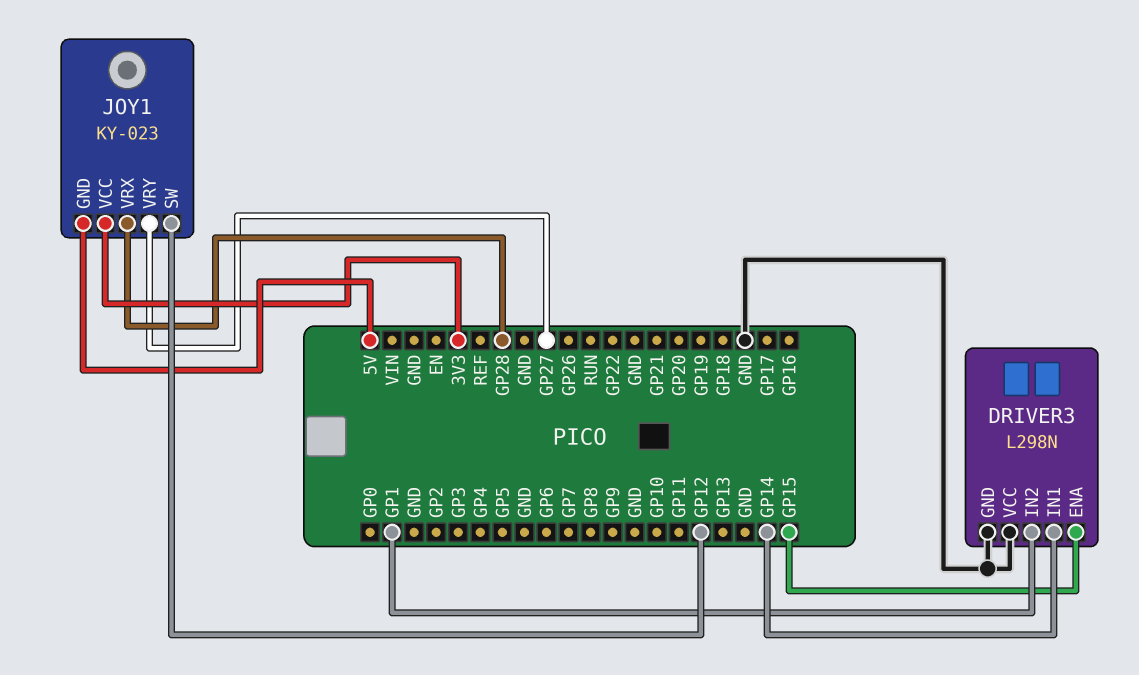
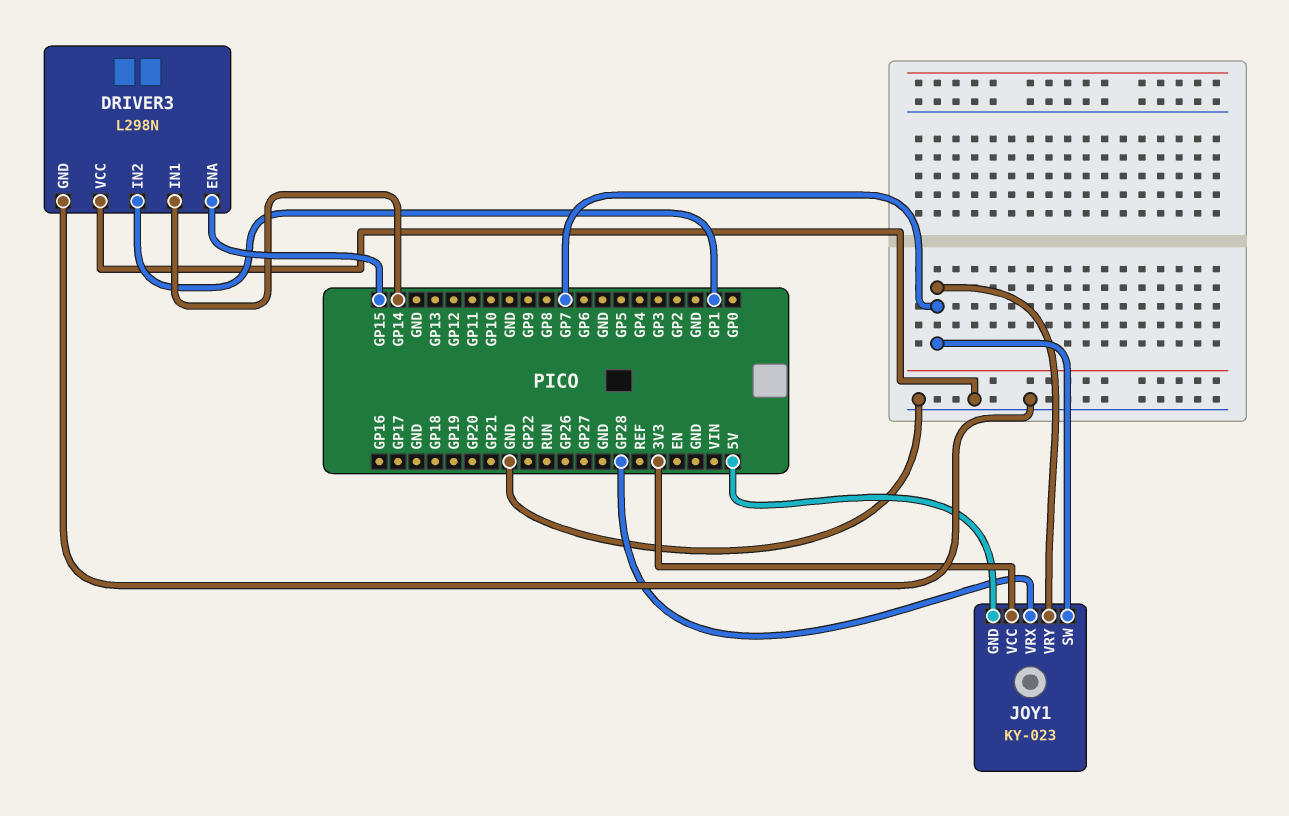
JOY1 pin SW: GP12 -> GP7
JOY1 pin VRY: GP27 -> GP7

